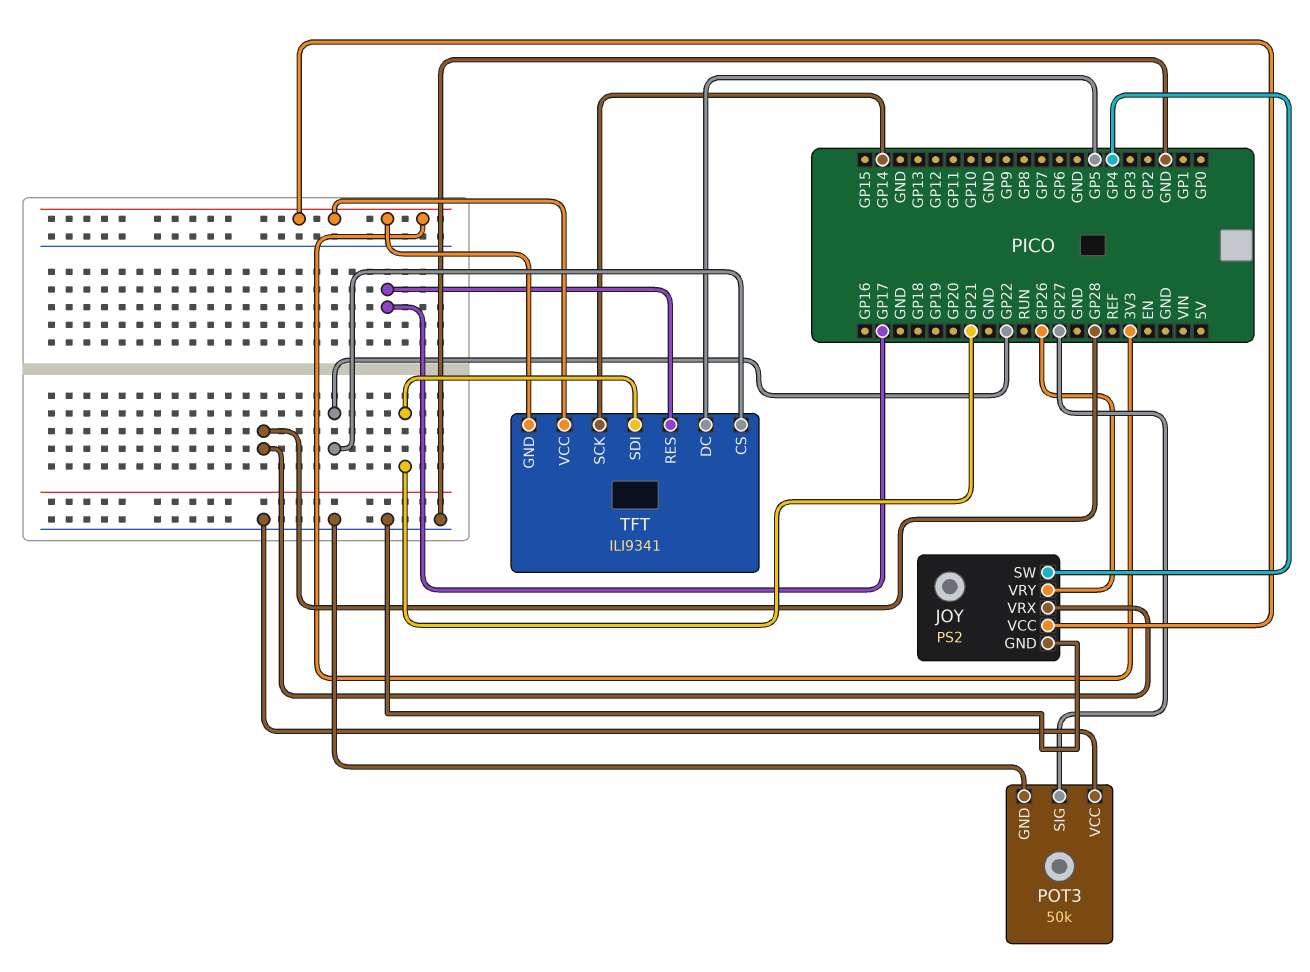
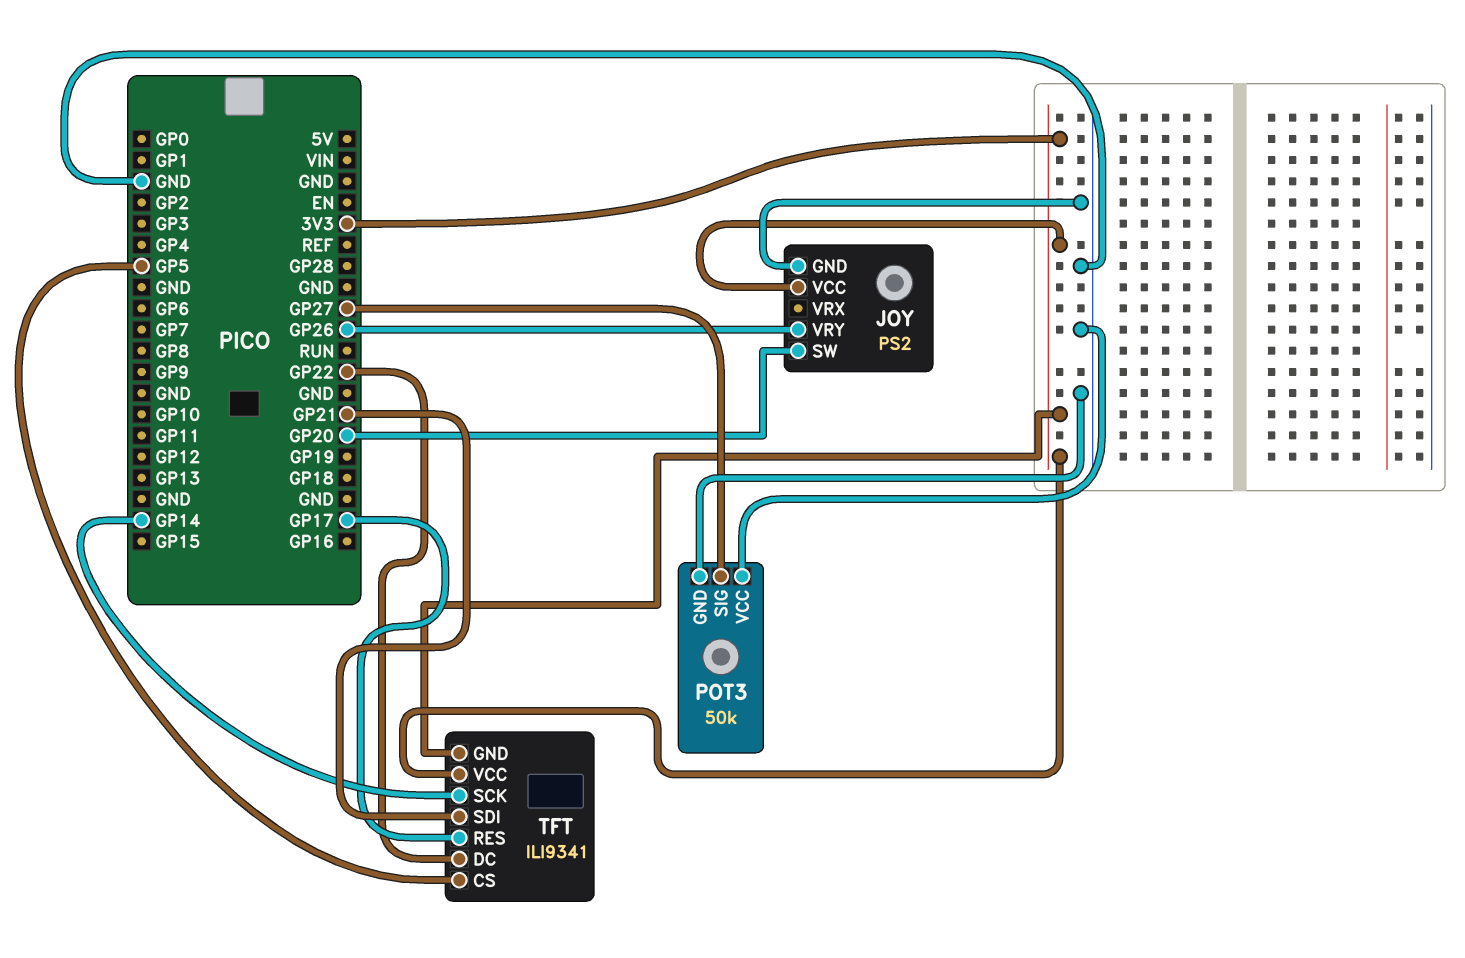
JOY pin SW: GP4 -> GP20
JOY pin VRX: GP28 -> none
TFT pin CS: GP22 -> GP5
TFT pin DC: GP5 -> GP22

